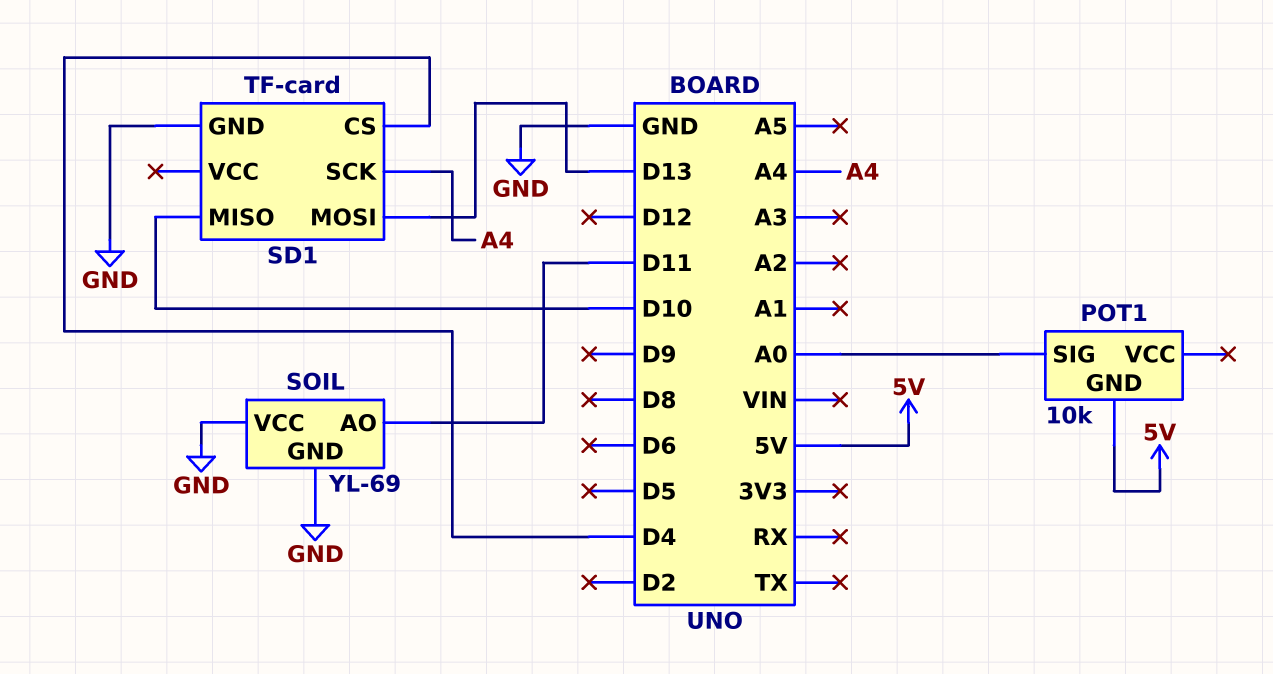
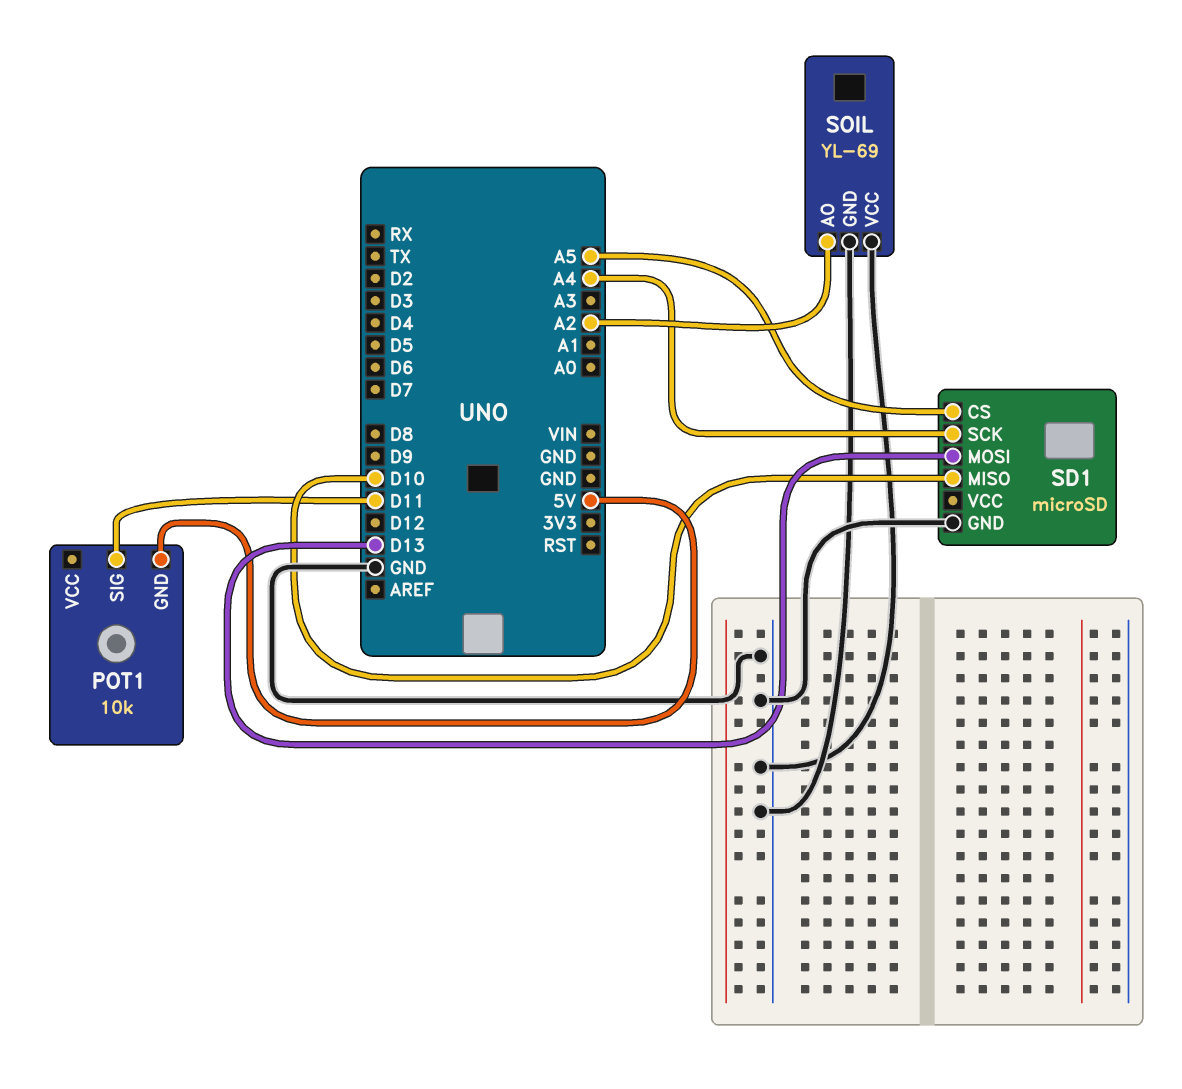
POT1 pin SIG: A0 -> D11
SD1: TF-card -> microSD
SD1 pin CS: D4 -> A5
SOIL pin AO: D11 -> A2

